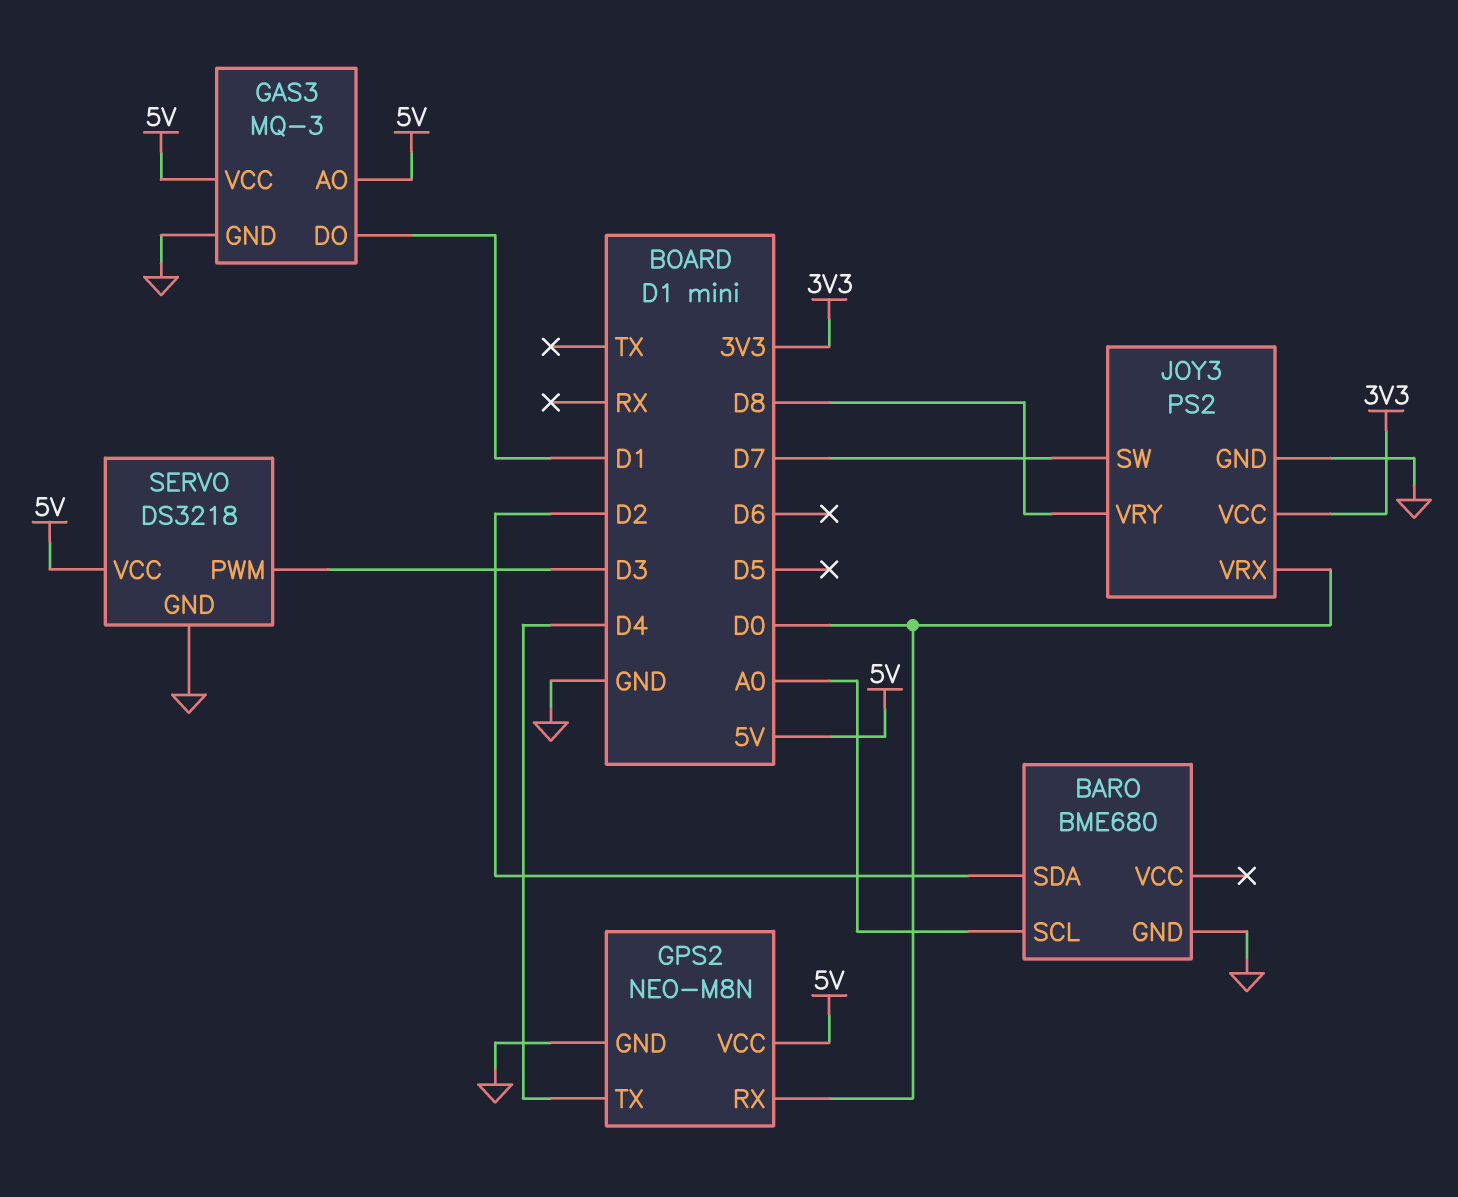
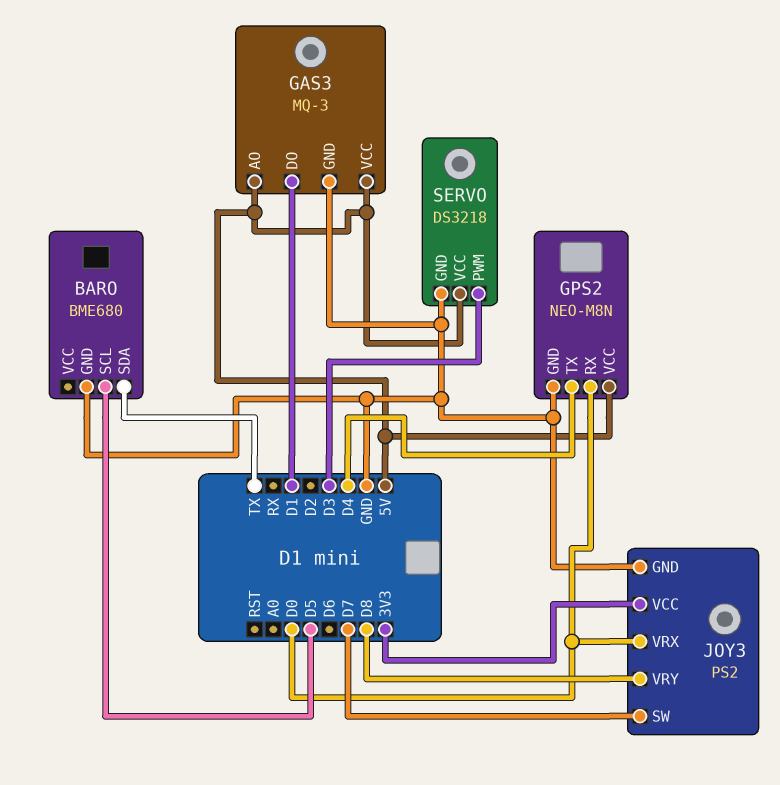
BARO pin SCL: A0 -> D5
BARO pin SDA: D2 -> TX

